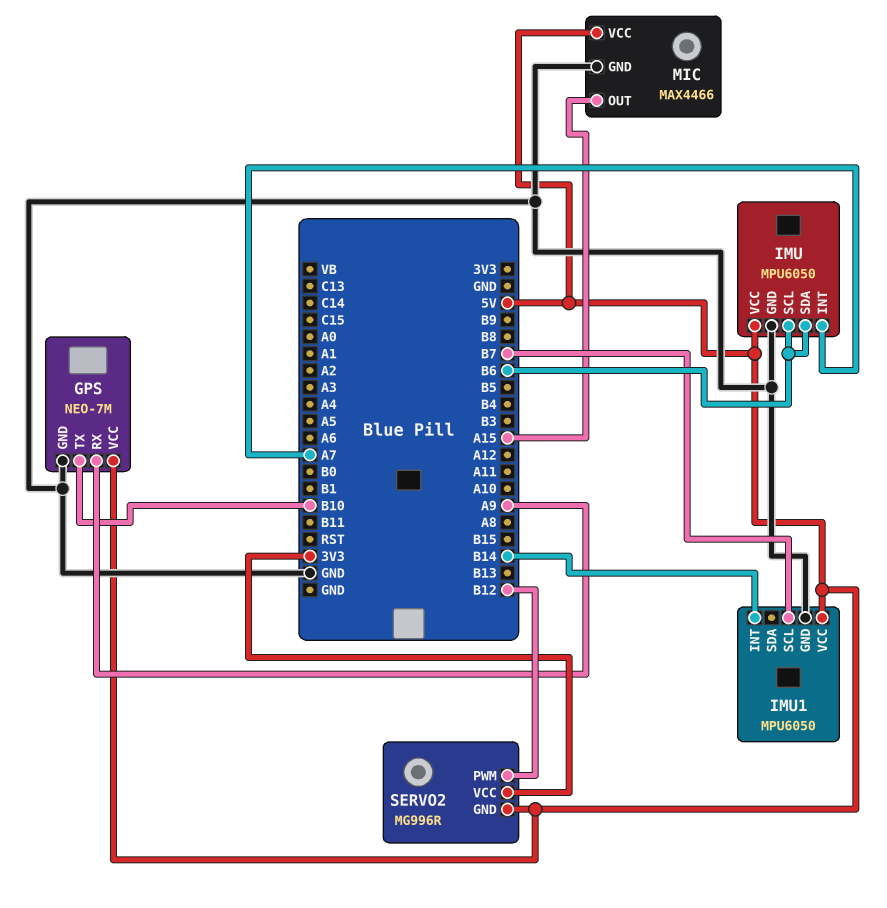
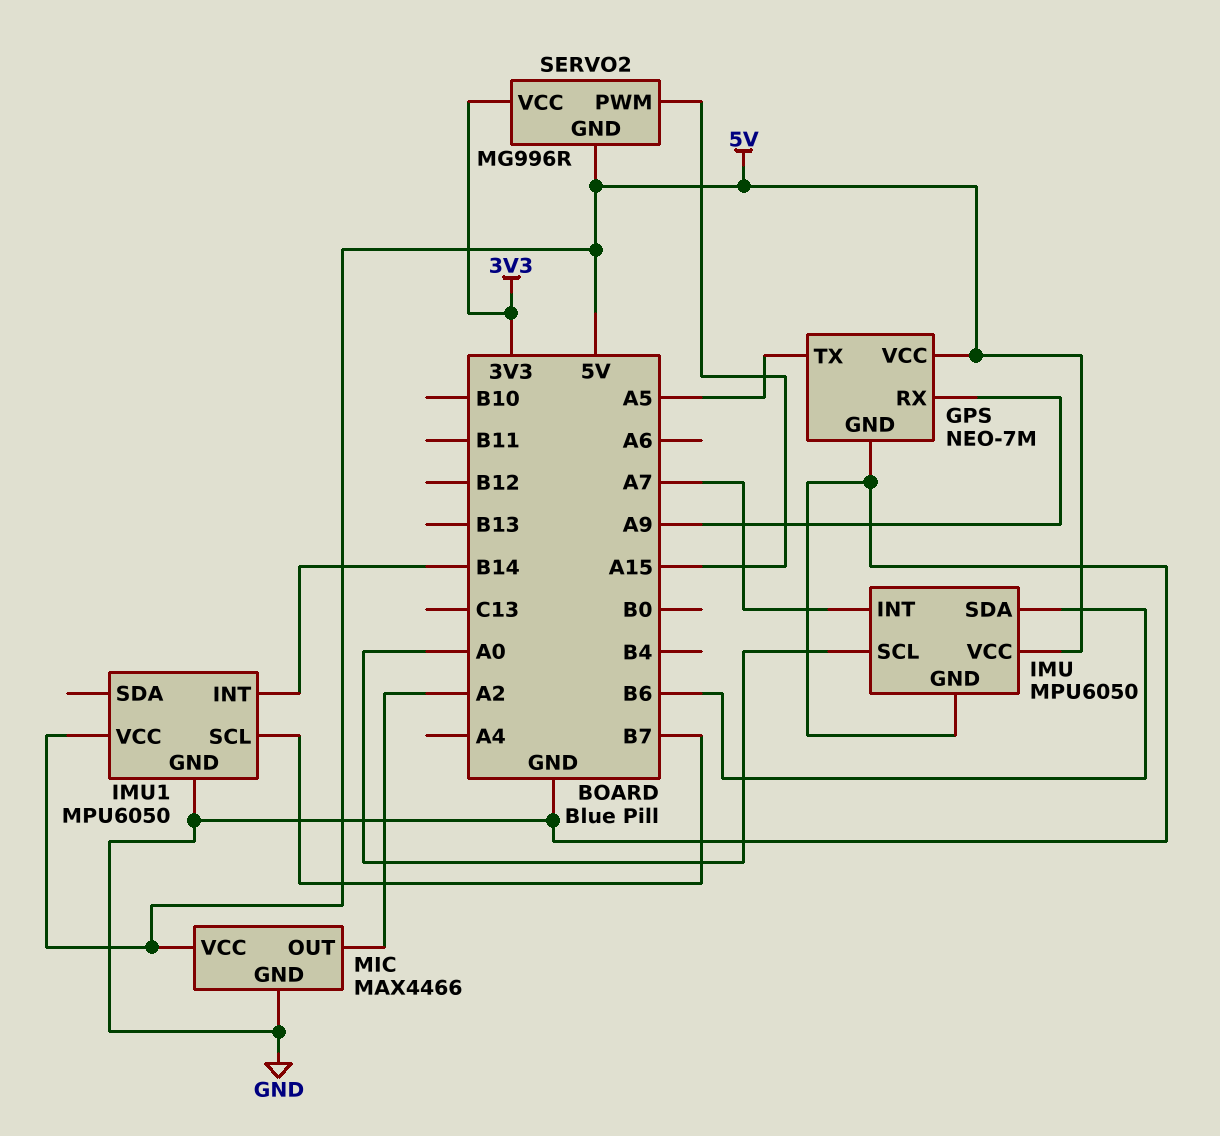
GPS pin TX: B10 -> A5
IMU pin SCL: B6 -> A0
MIC pin OUT: A15 -> A2
SERVO2 pin PWM: B12 -> A15

